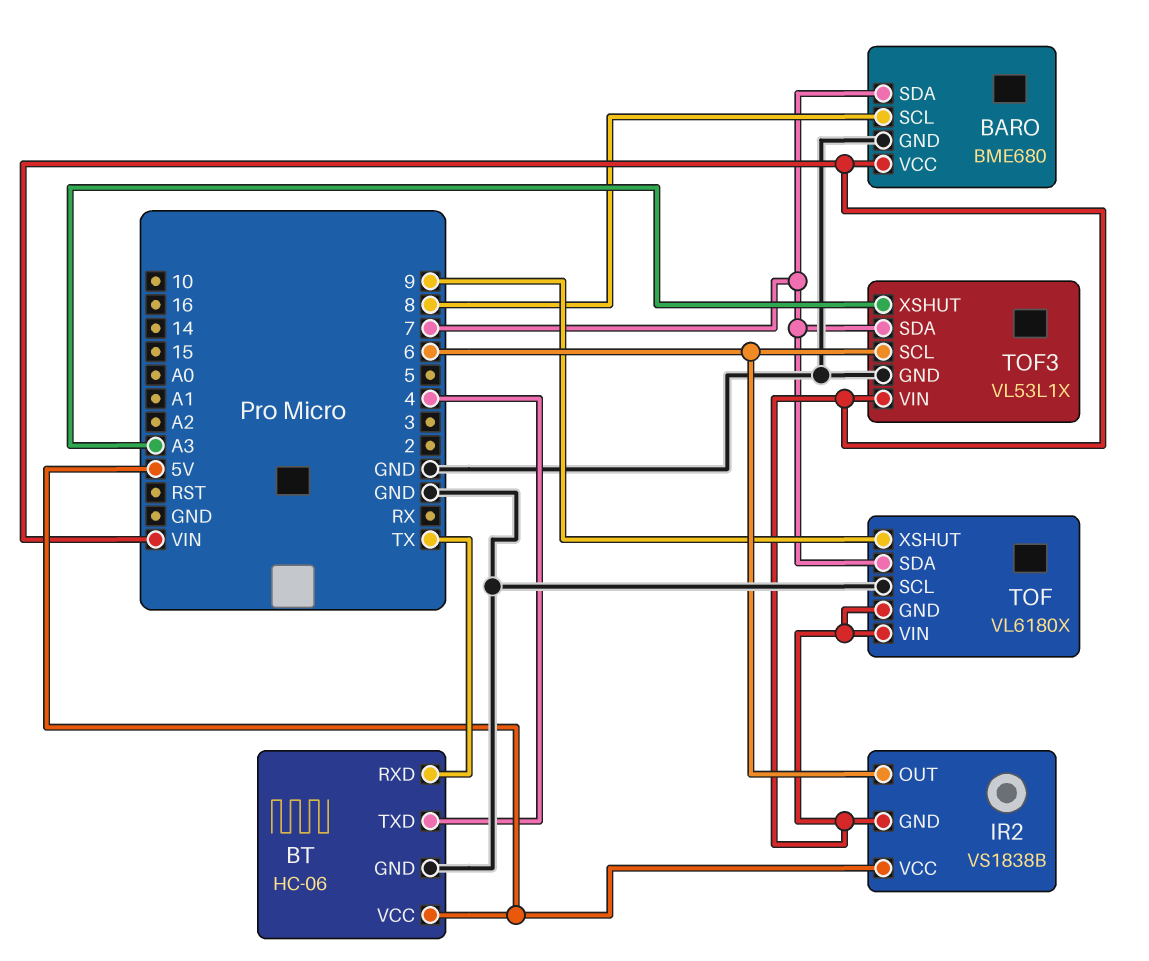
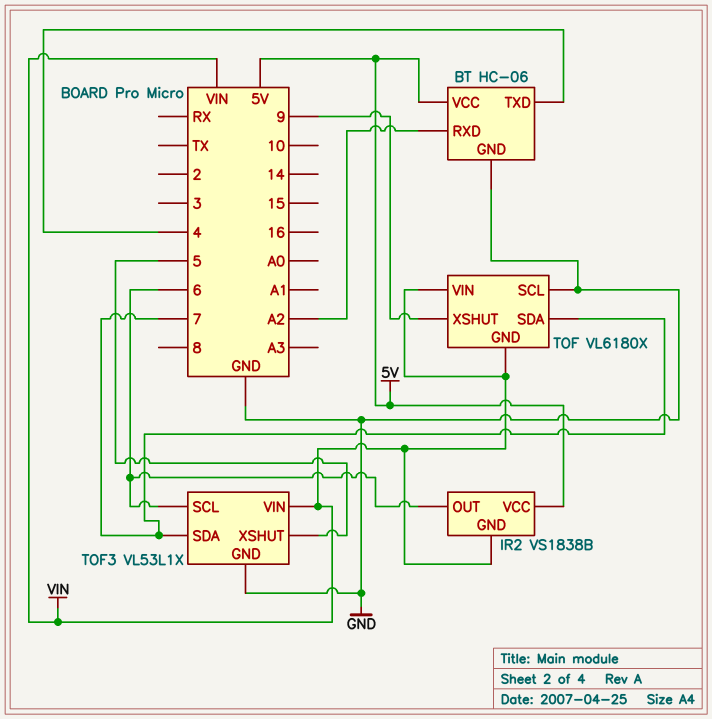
BARO: BME680 -> none
BARO pin GND: GND -> none
BARO pin SCL: 8 -> none
BARO pin SDA: 7 -> none
BARO pin VCC: VIN -> none
BT pin RXD: TX -> A2
TOF3 pin XSHUT: A3 -> 5

